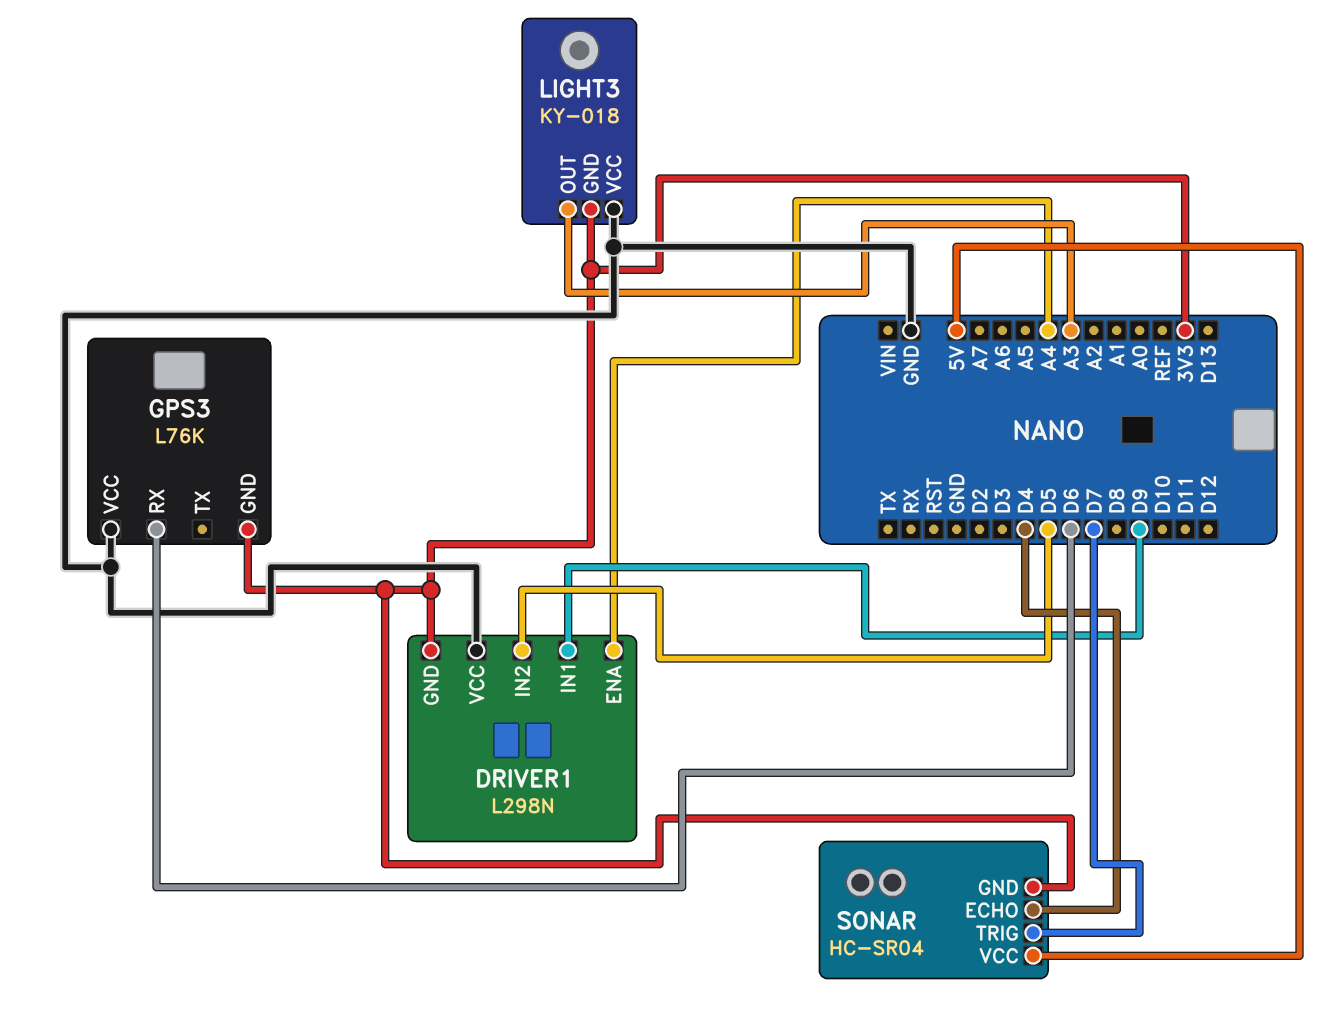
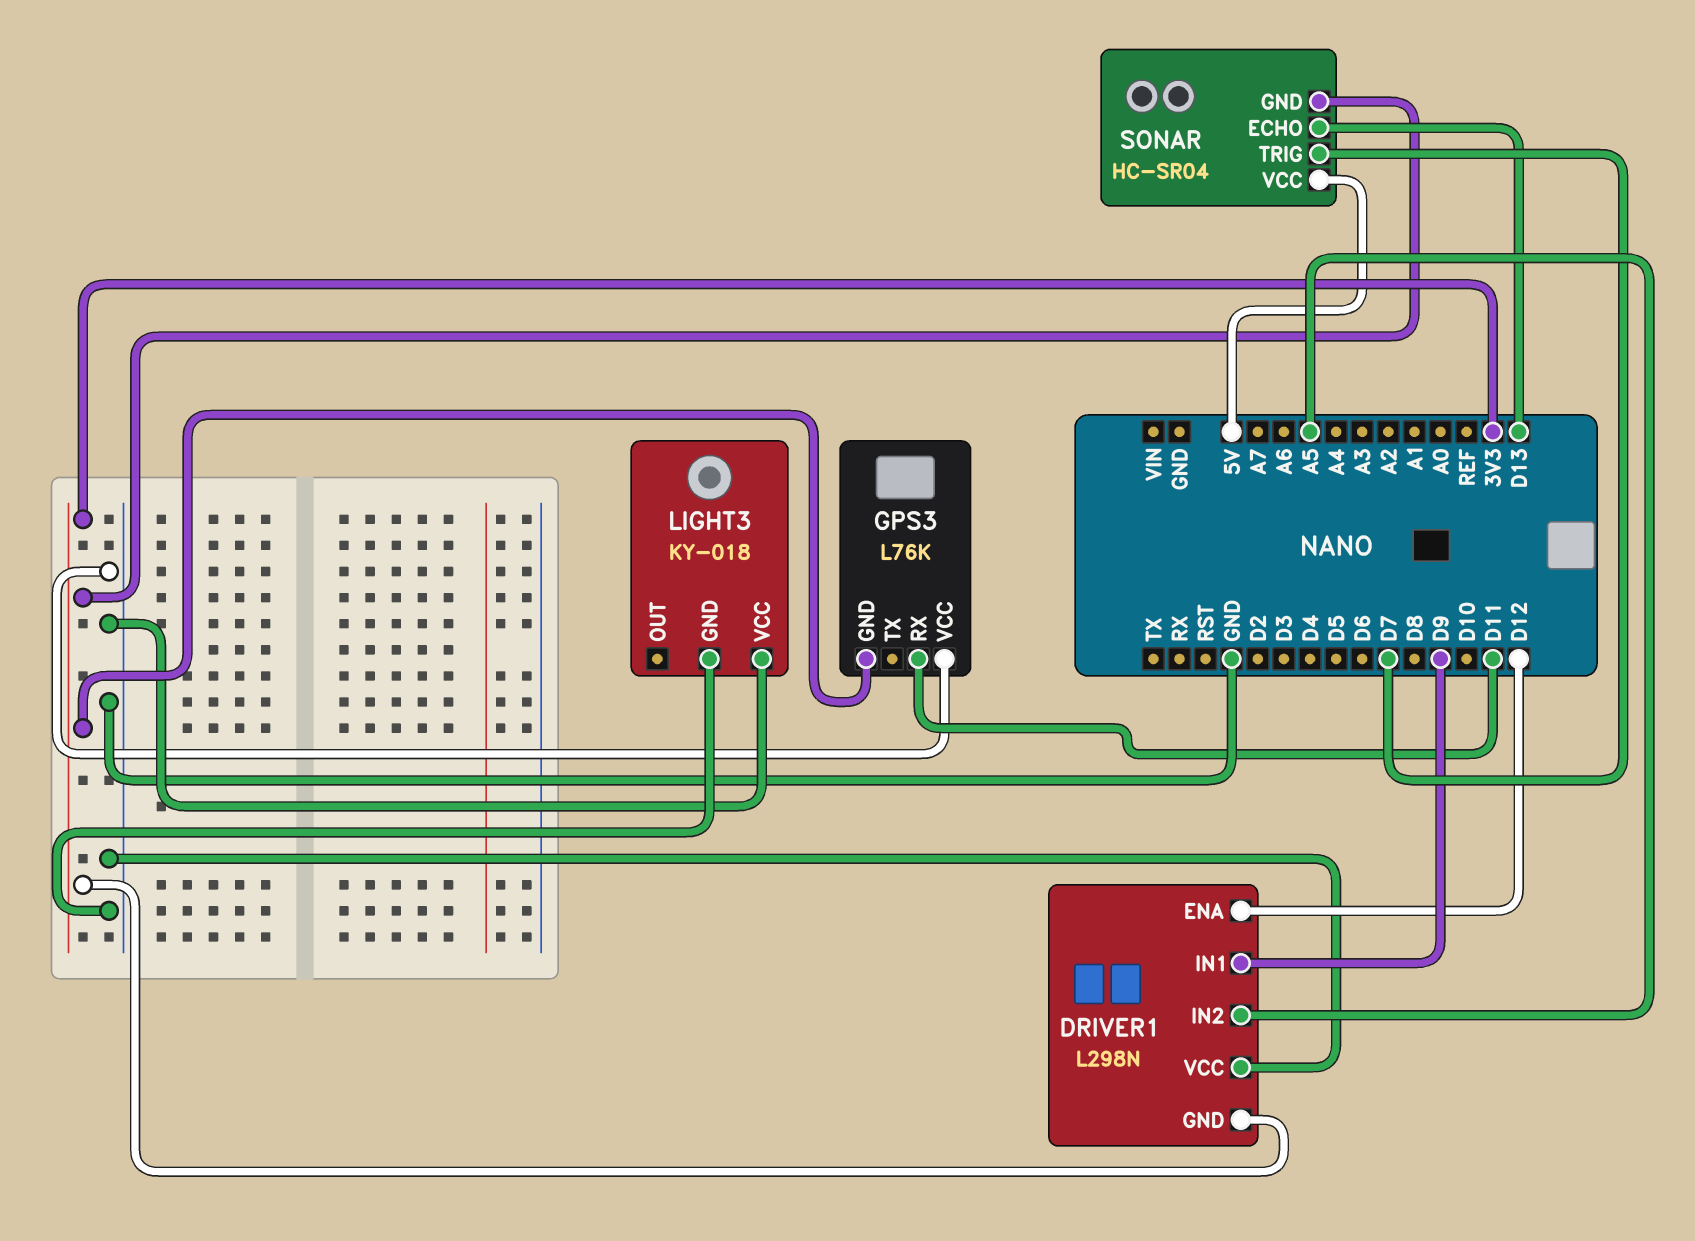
DRIVER1 pin ENA: A4 -> D12
DRIVER1 pin IN2: D5 -> A5
GPS3 pin RX: D6 -> D11
LIGHT3 pin GND: 3V3 -> GND
LIGHT3 pin OUT: A3 -> none
SONAR pin ECHO: D4 -> D13

